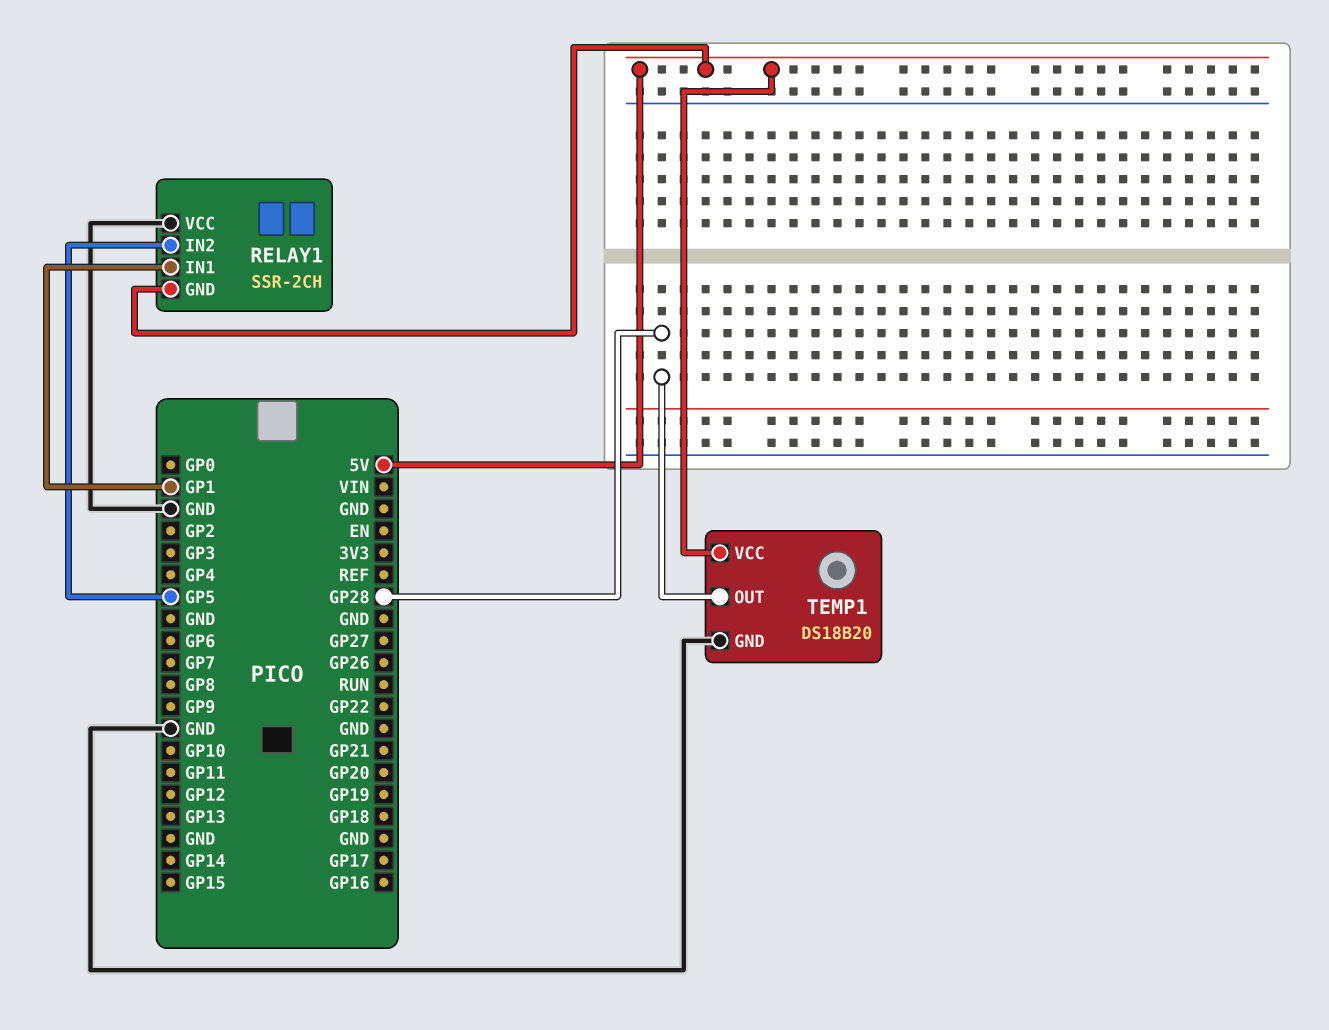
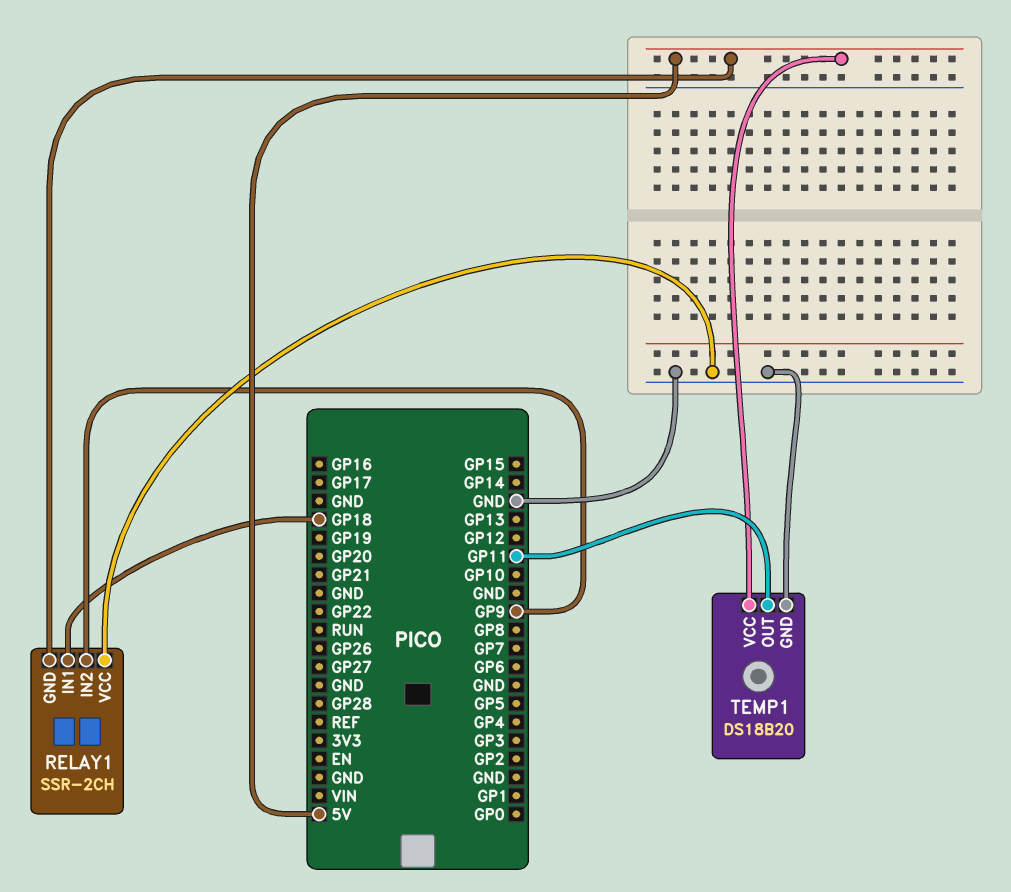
RELAY1 pin IN1: GP1 -> GP18
RELAY1 pin IN2: GP5 -> GP9
TEMP1 pin OUT: GP28 -> GP11

